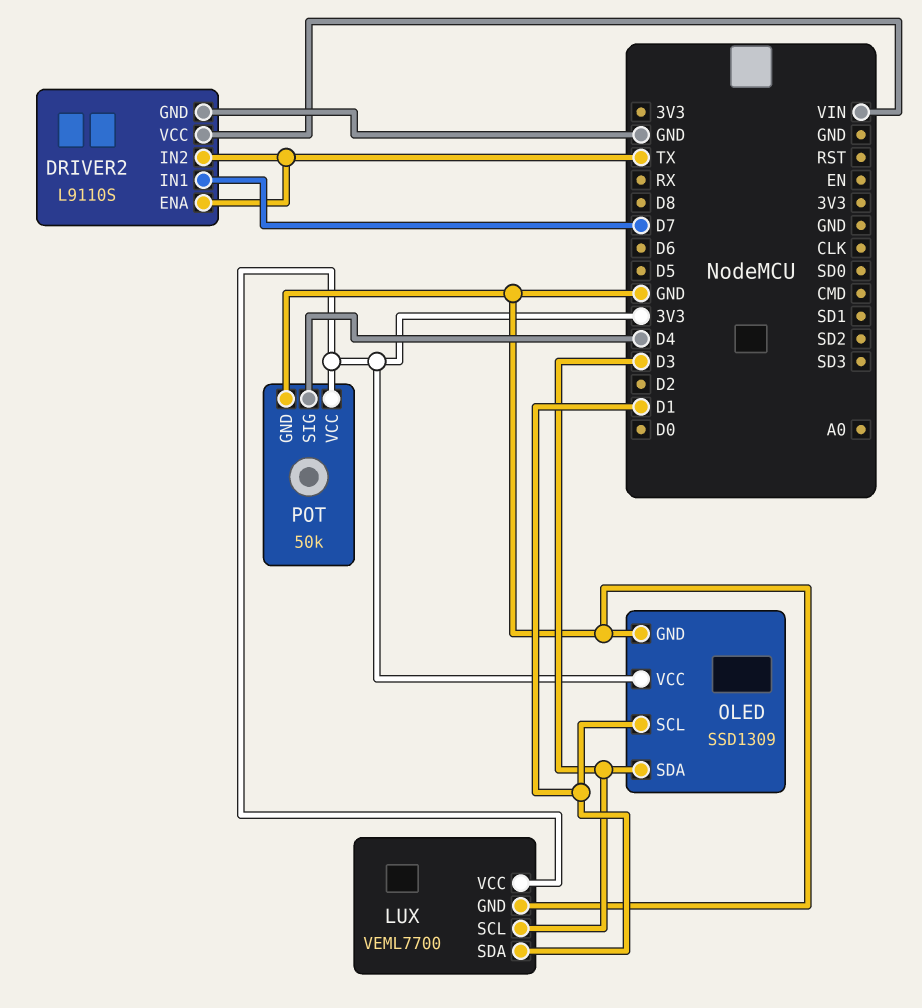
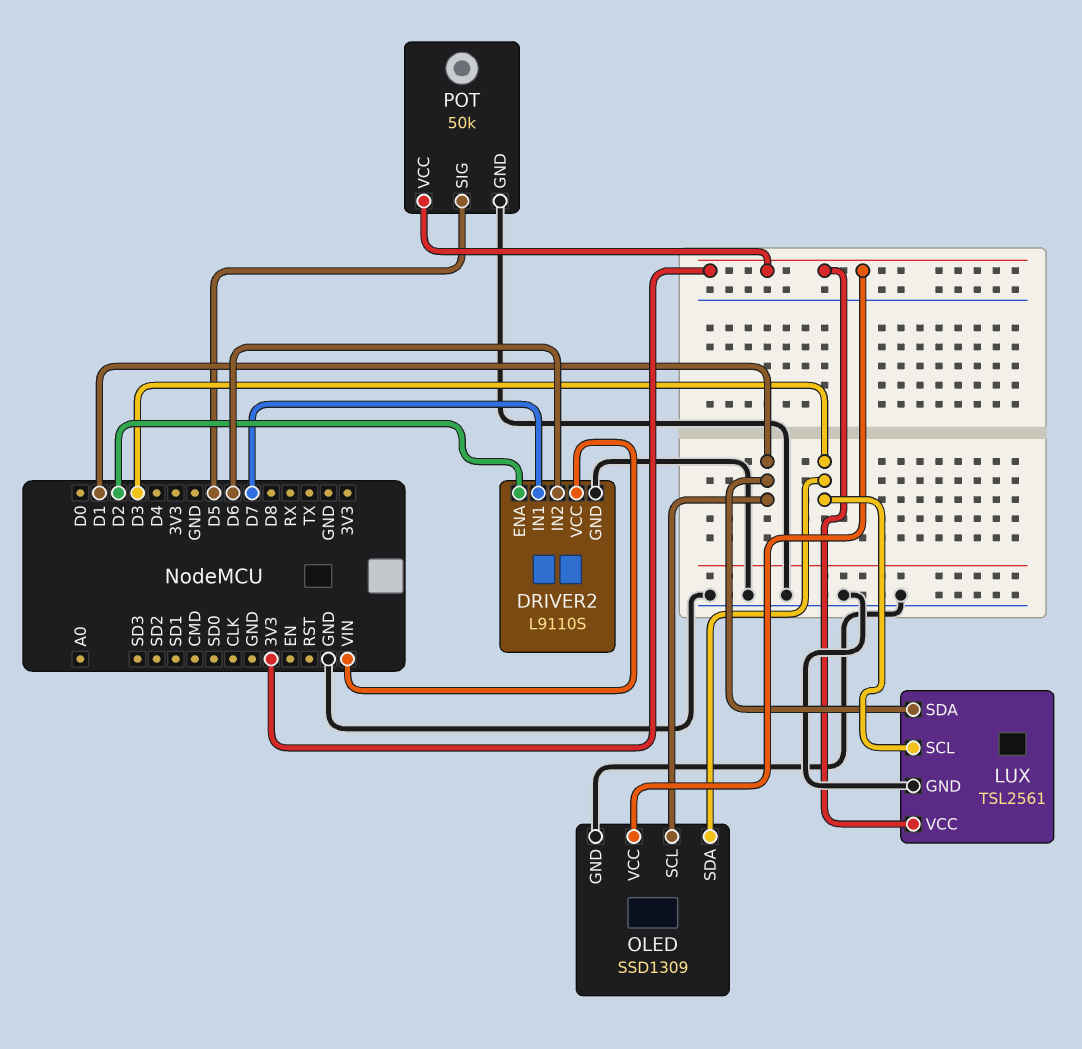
DRIVER2 pin ENA: TX -> D2
DRIVER2 pin IN2: TX -> D6
LUX: VEML7700 -> TSL2561
POT pin SIG: D4 -> D5

